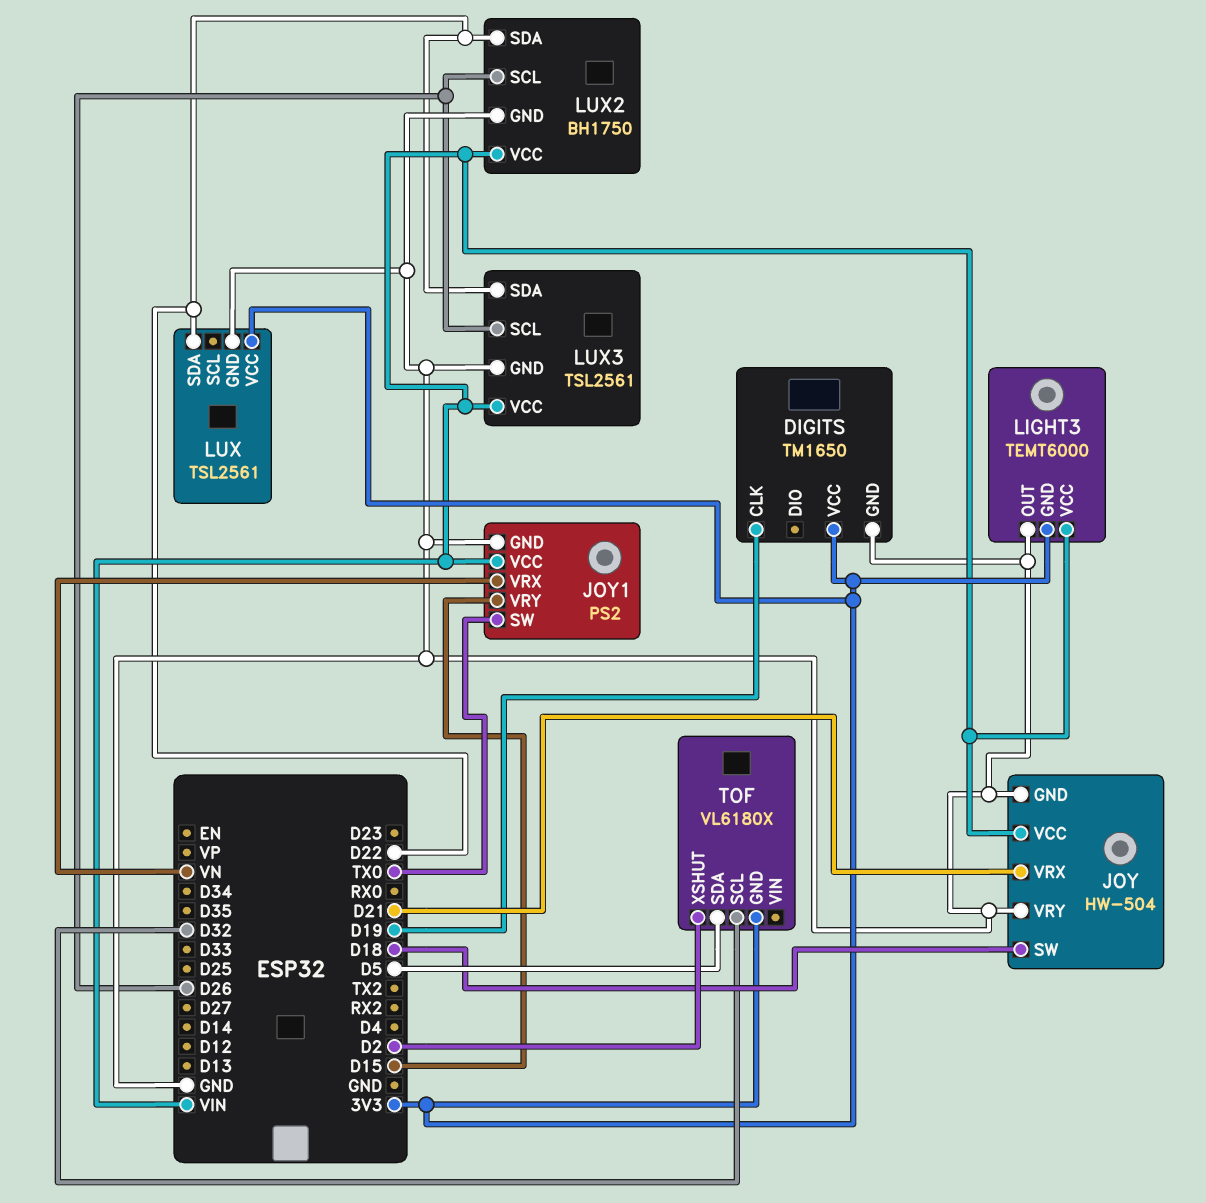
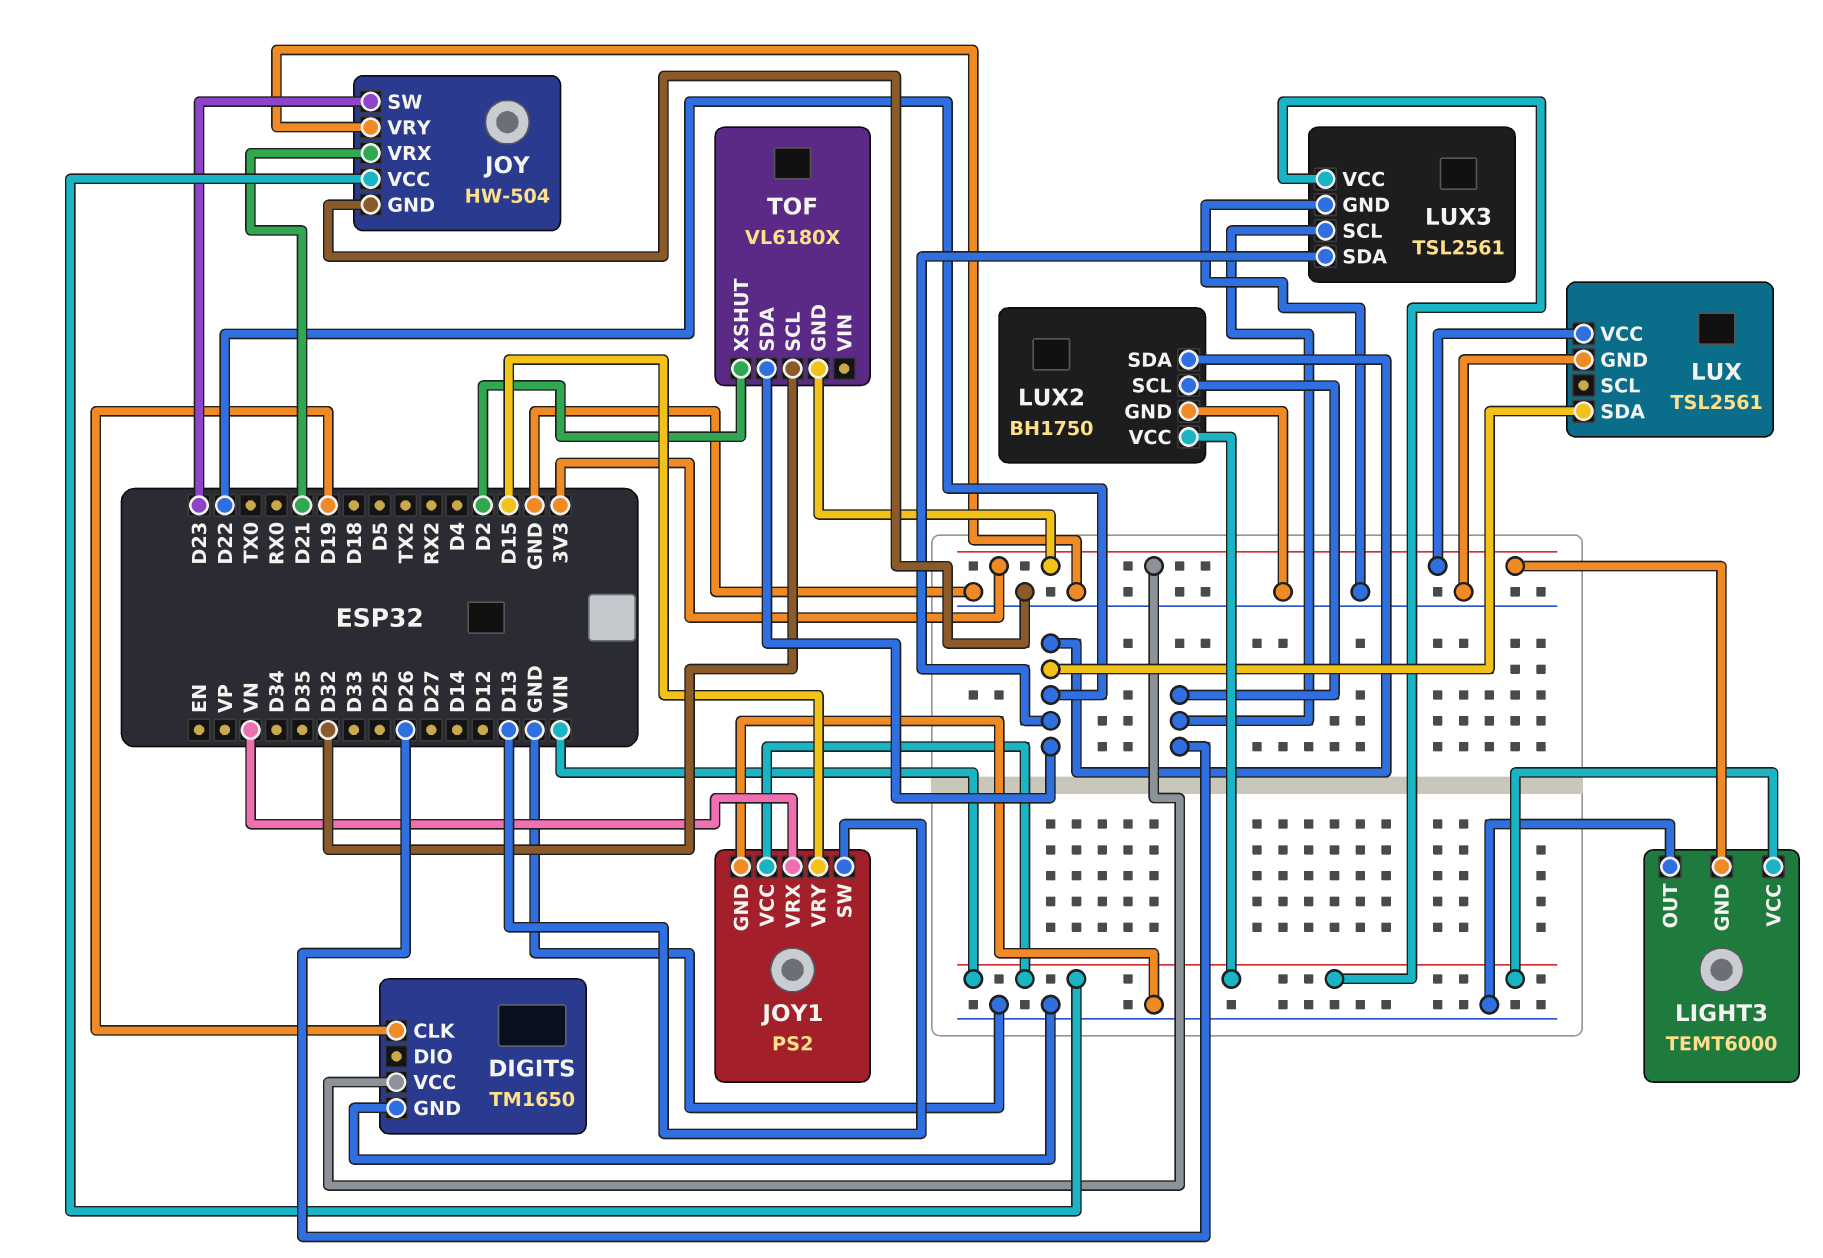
JOY pin SW: D18 -> D23
JOY1 pin SW: TX0 -> D13
TOF pin SDA: D5 -> D22

